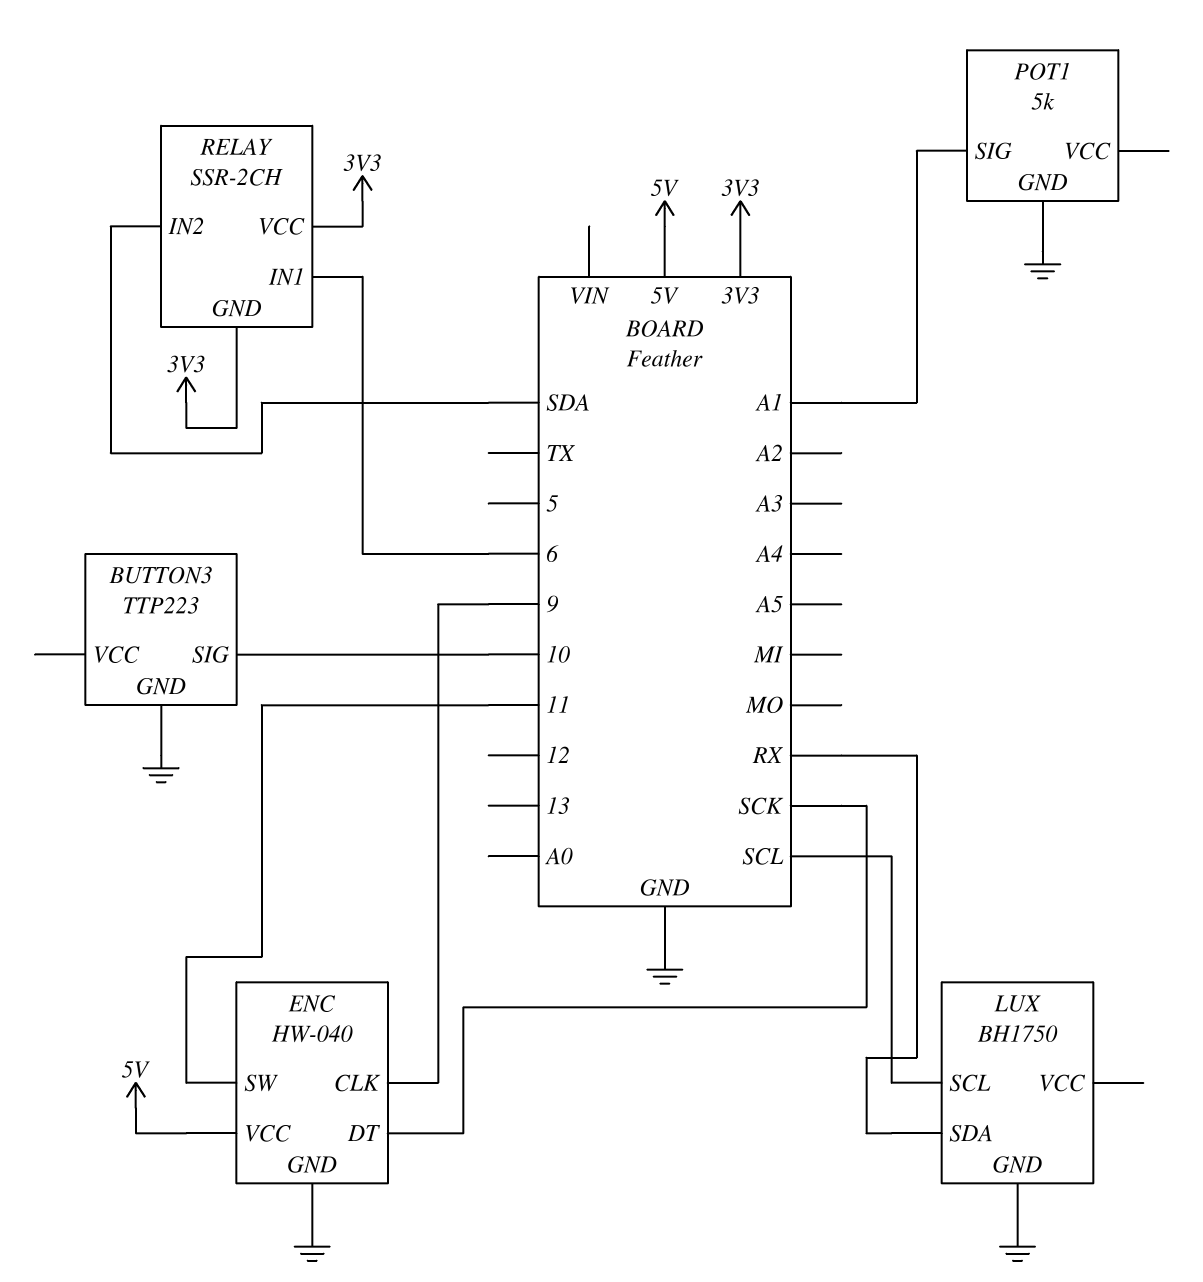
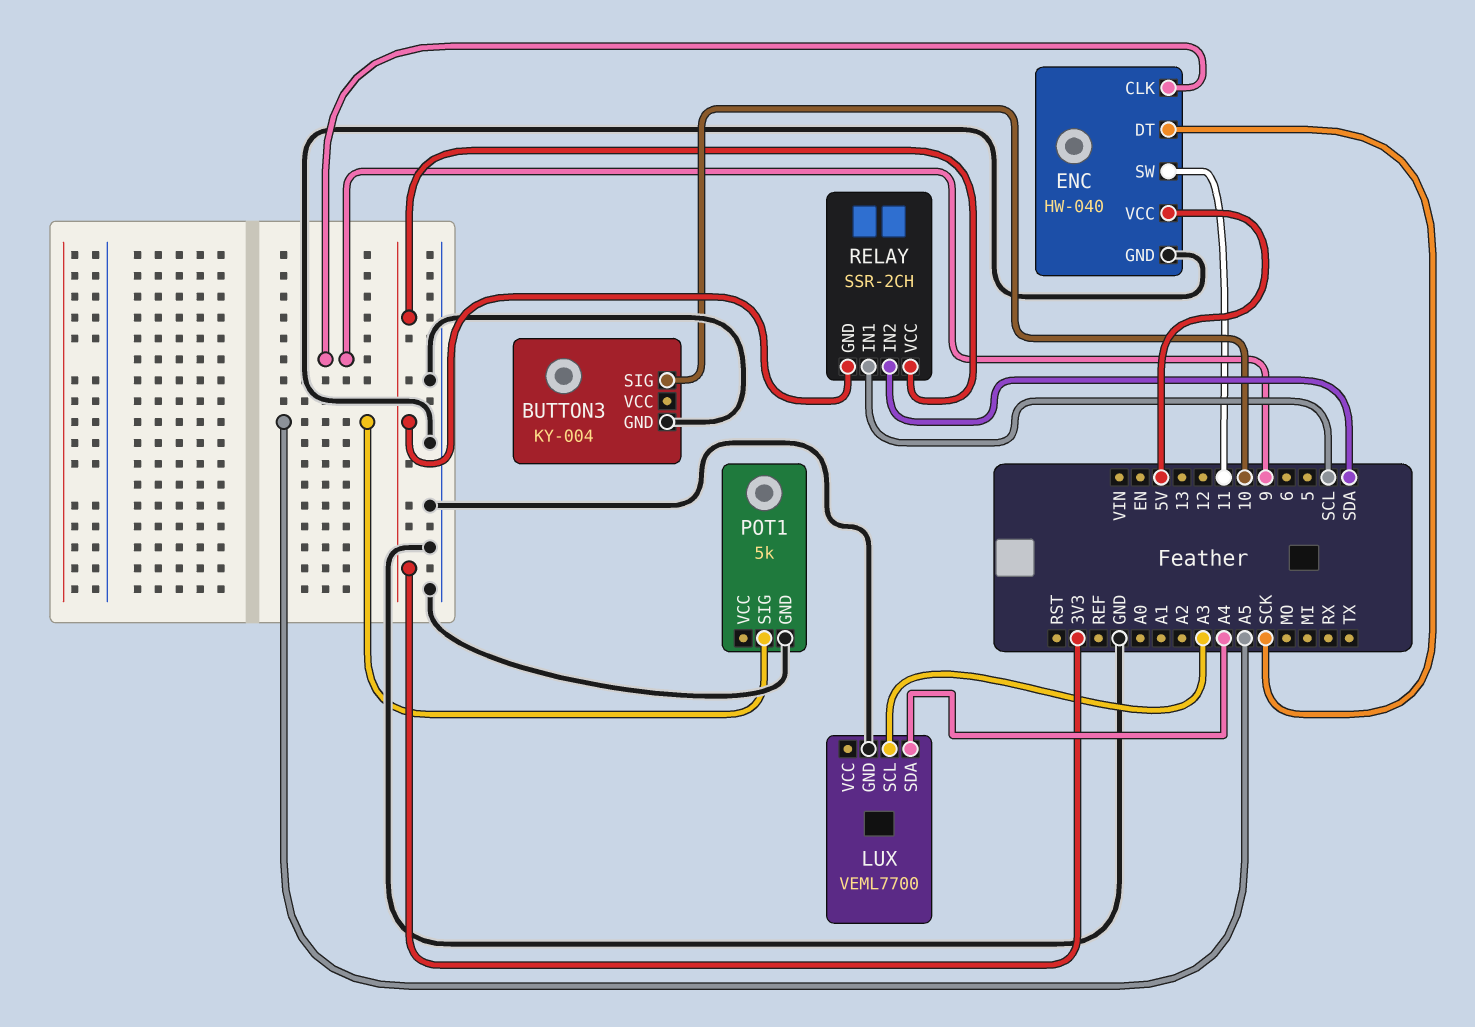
BUTTON3: TTP223 -> KY-004
LUX: BH1750 -> VEML7700
LUX pin SCL: SCL -> A3
LUX pin SDA: RX -> A4
POT1 pin SIG: A1 -> A5
RELAY pin IN1: 6 -> SCL

